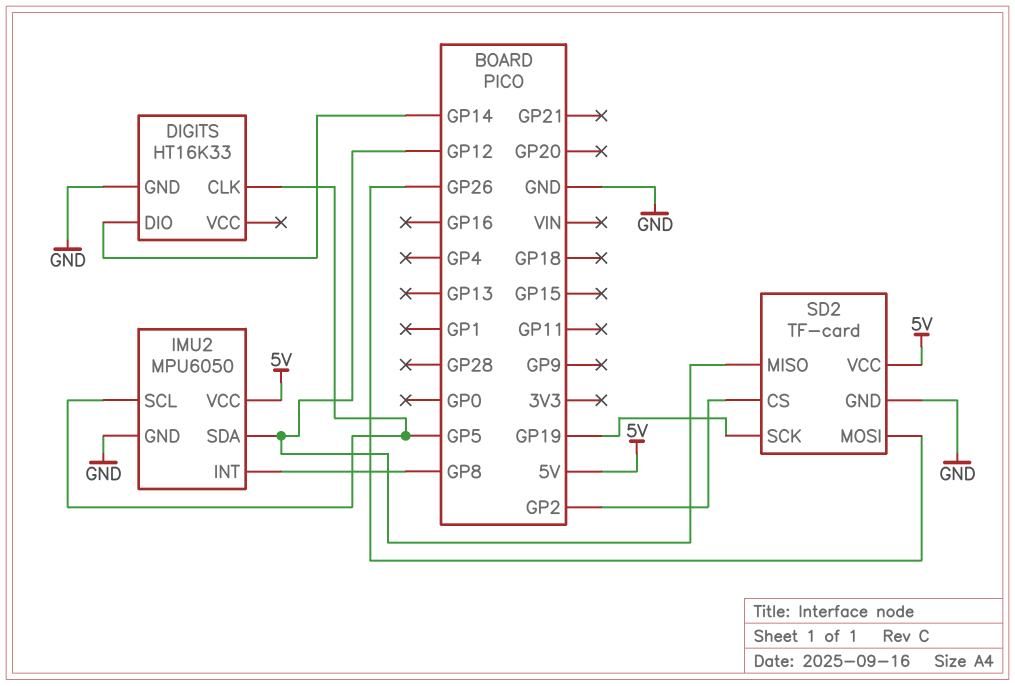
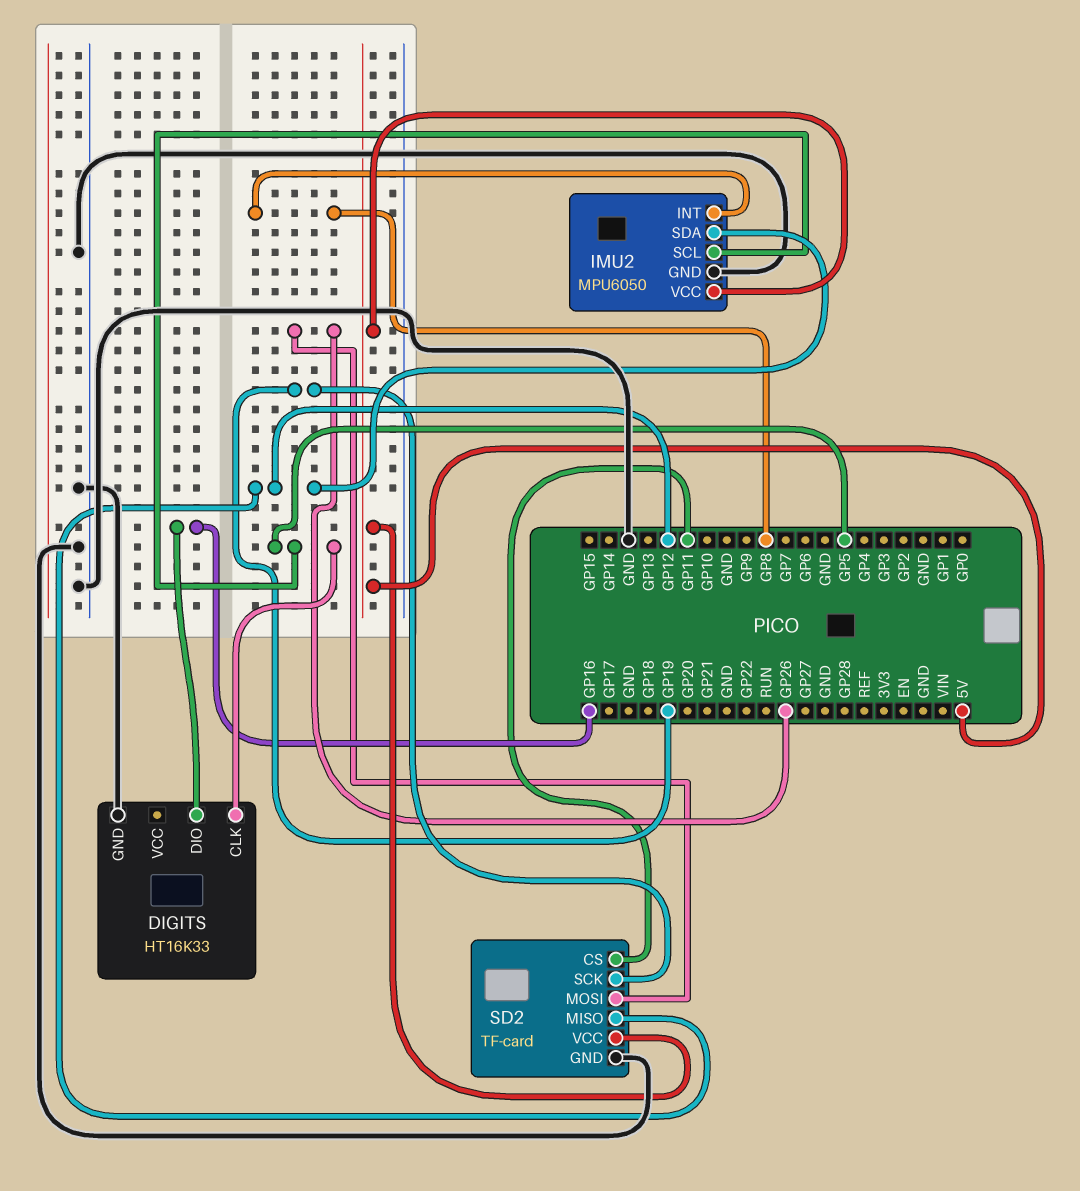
DIGITS pin DIO: GP14 -> GP16
SD2 pin CS: GP2 -> GP11

